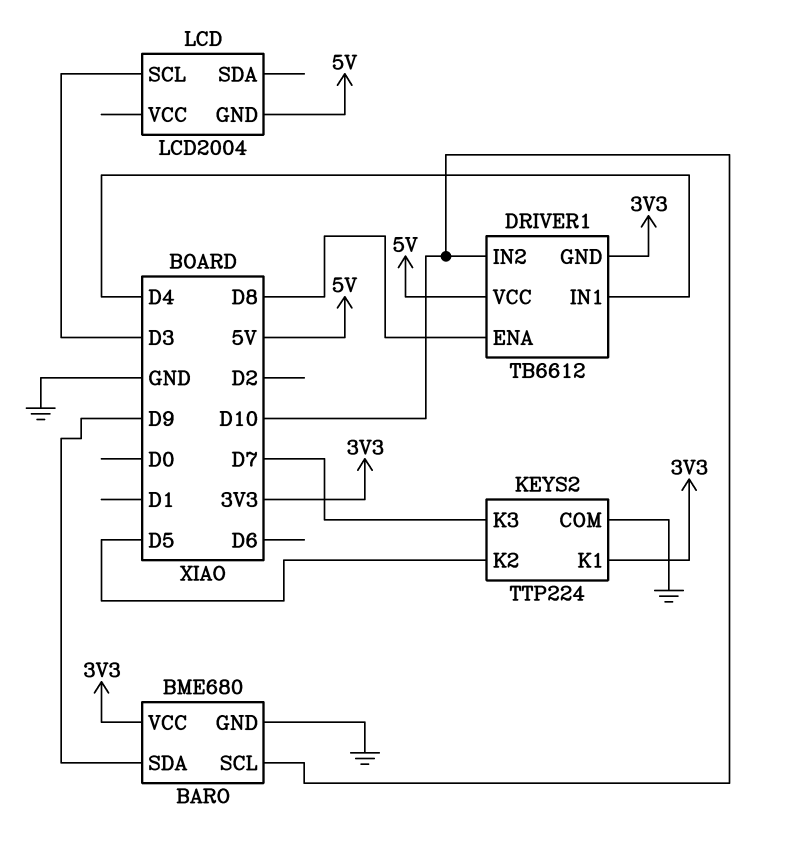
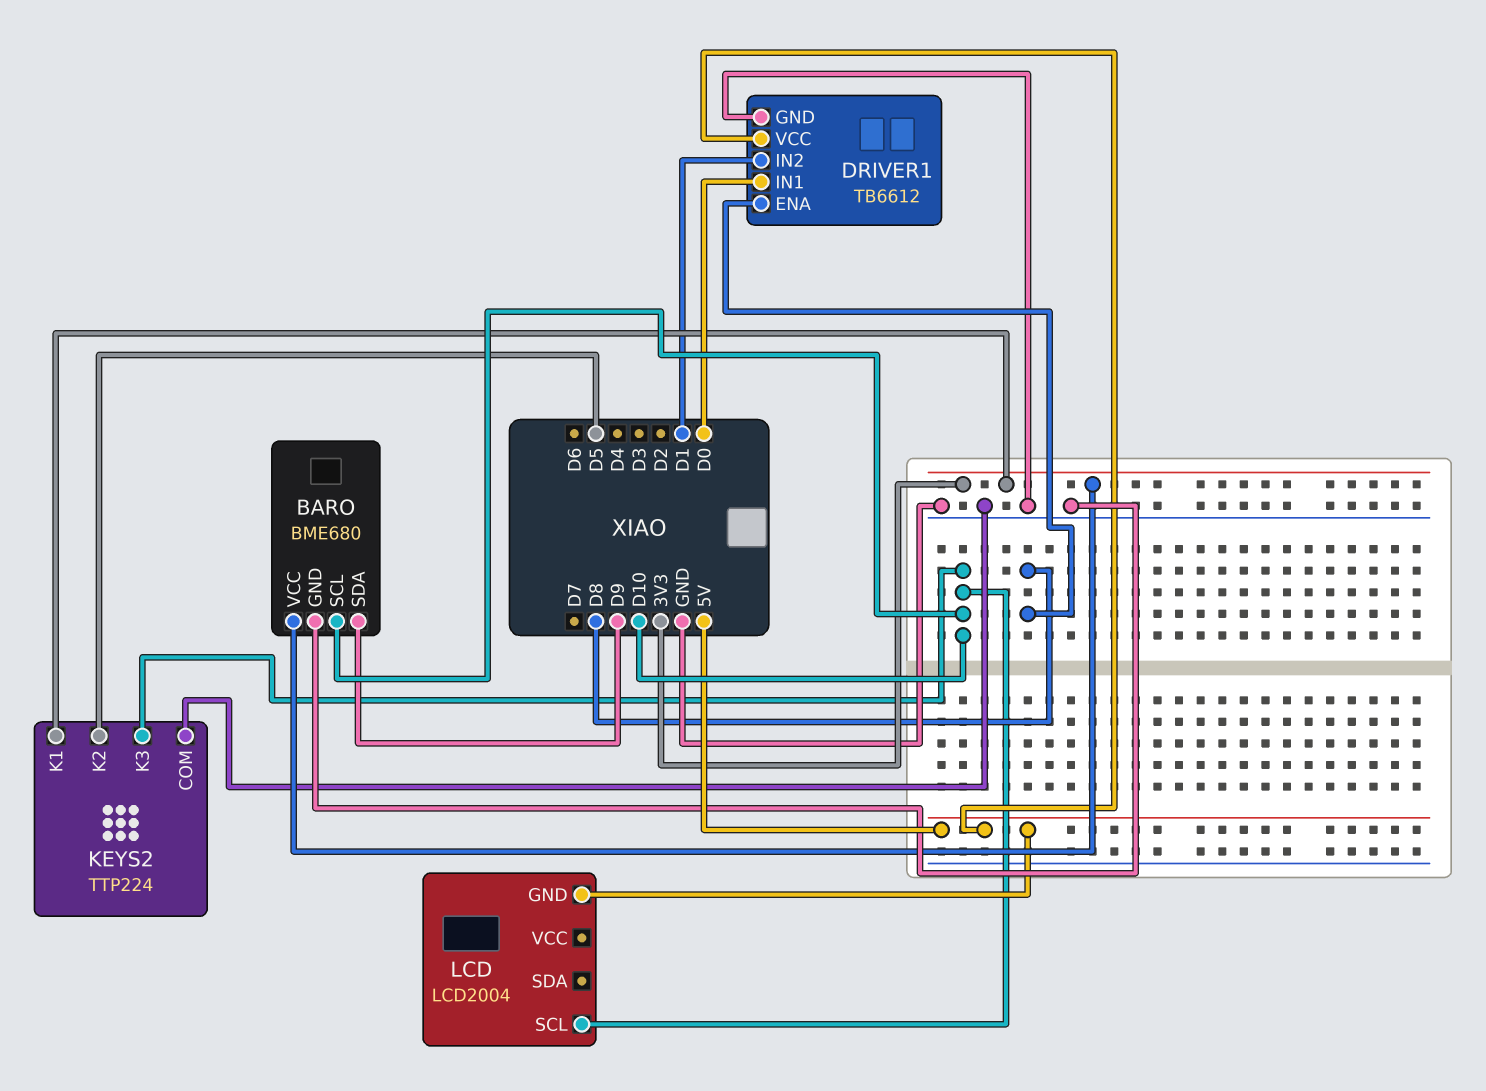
DRIVER1 pin GND: 3V3 -> GND
DRIVER1 pin IN1: D4 -> D0
DRIVER1 pin IN2: D10 -> D1
KEYS2 pin K3: D7 -> D10
LCD pin SCL: D3 -> D10

